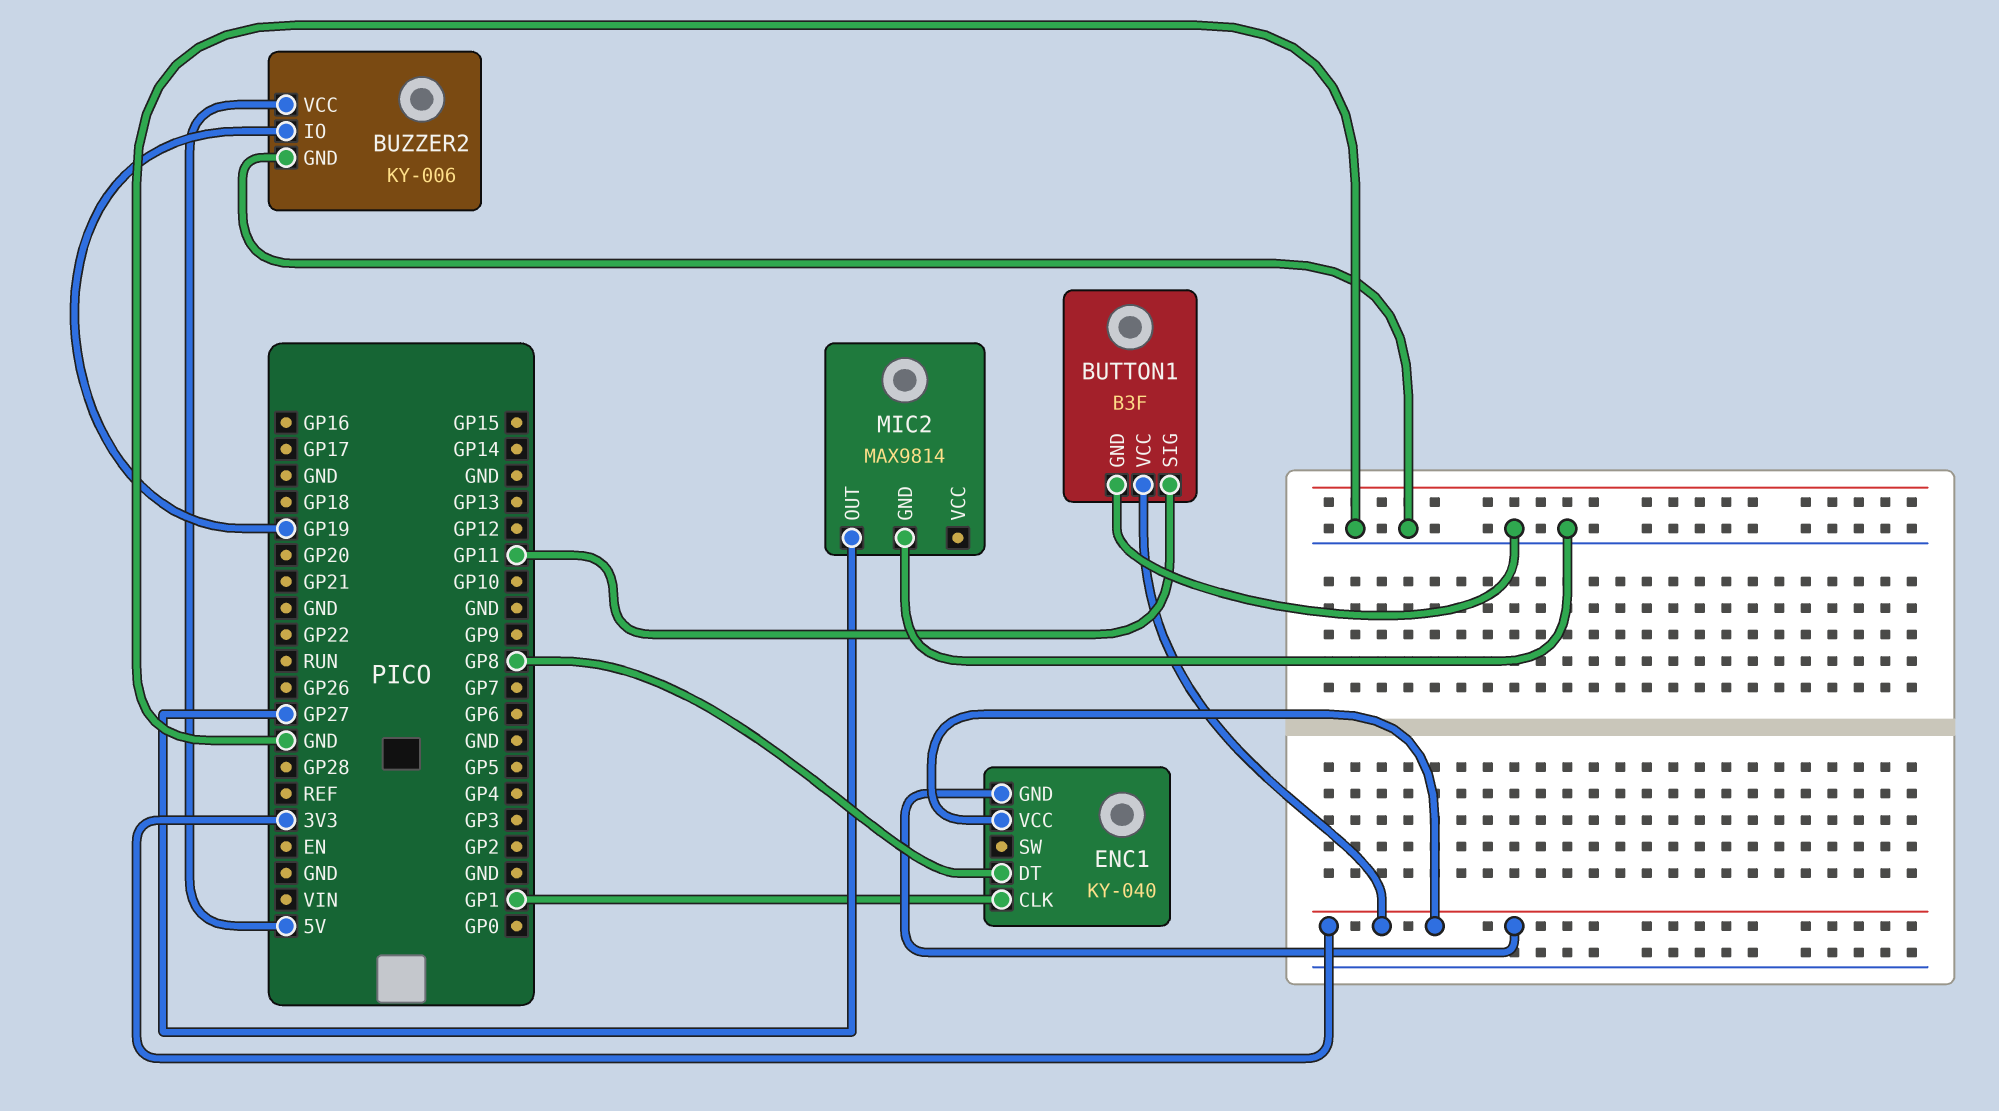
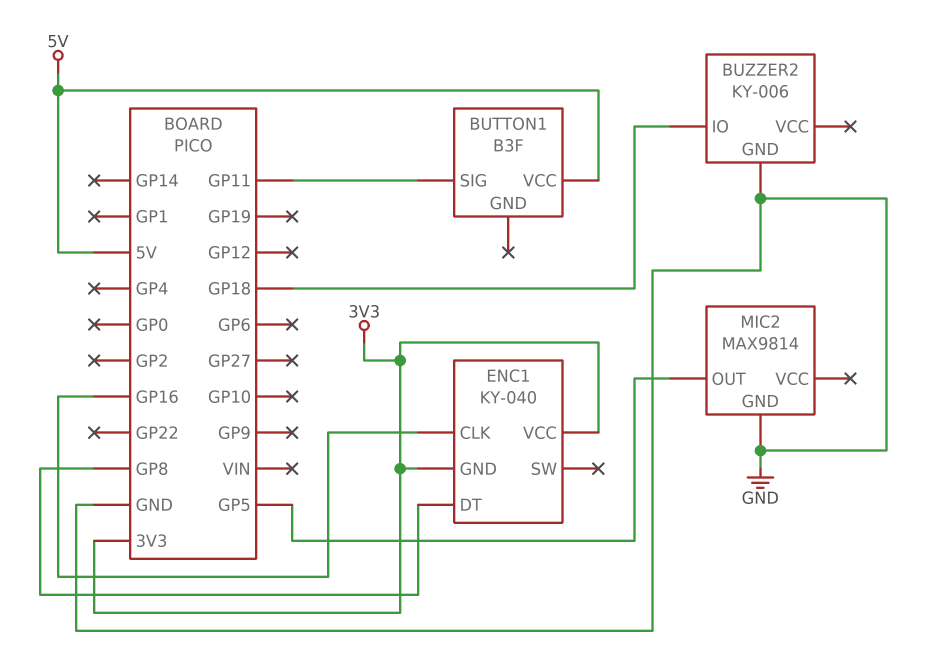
BUTTON1 pin GND: GND -> none
BUTTON1 pin VCC: 3V3 -> 5V
BUZZER2 pin IO: GP19 -> GP18
BUZZER2 pin VCC: 5V -> none
ENC1 pin CLK: GP1 -> GP16
MIC2 pin OUT: GP27 -> GP5

